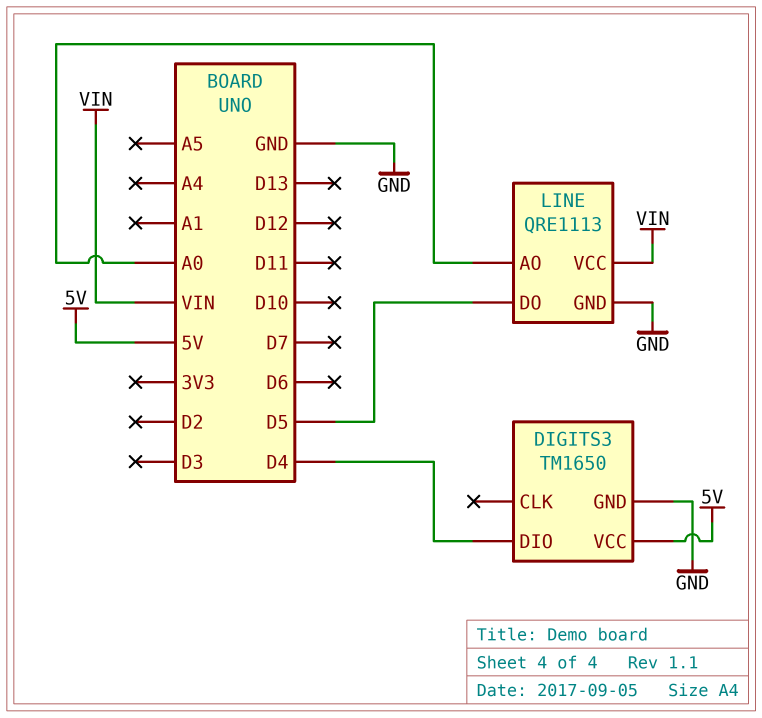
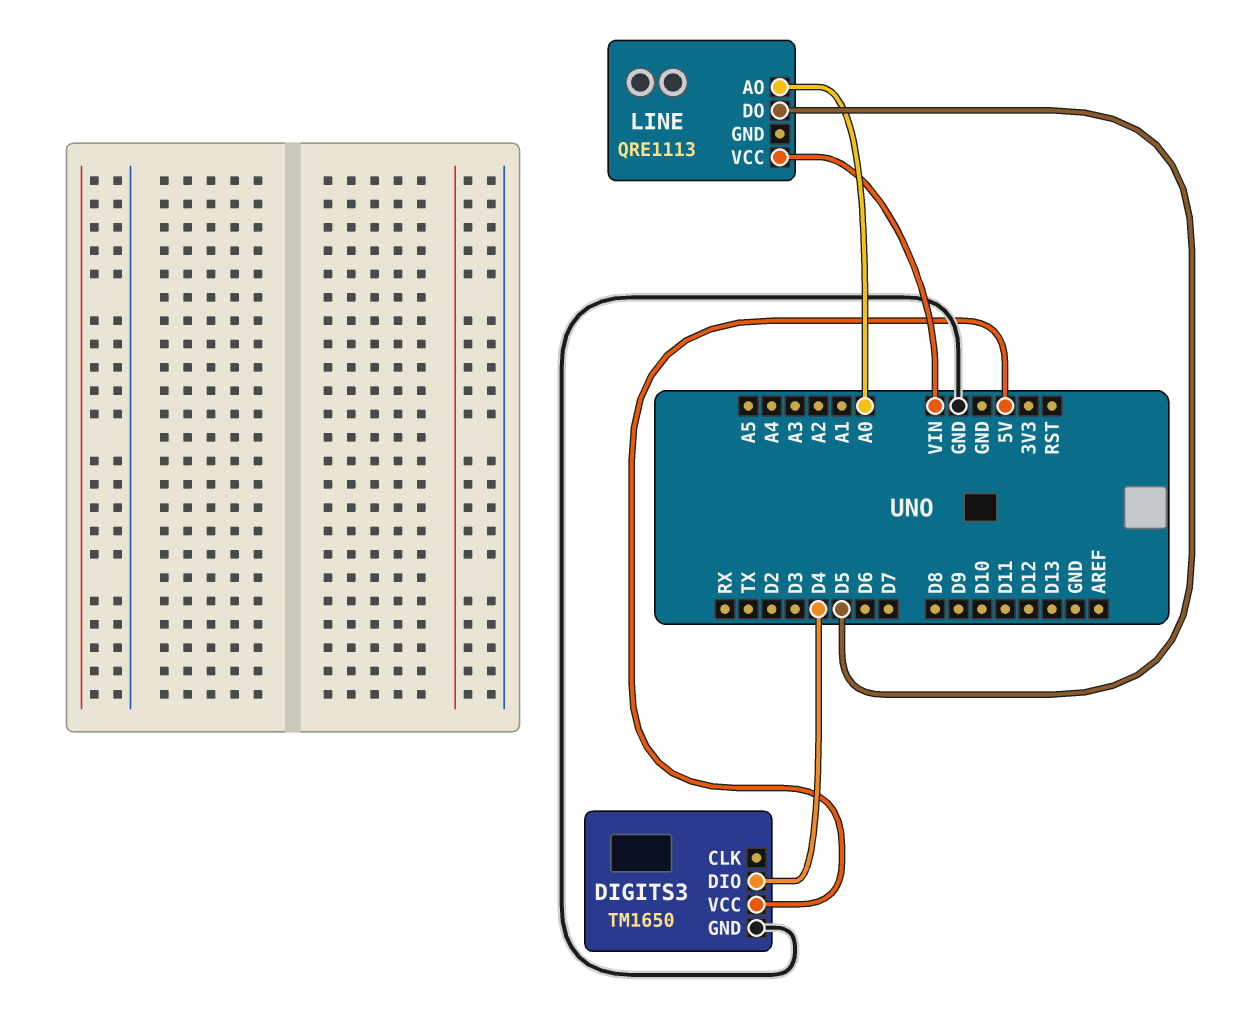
LINE pin GND: GND -> none

